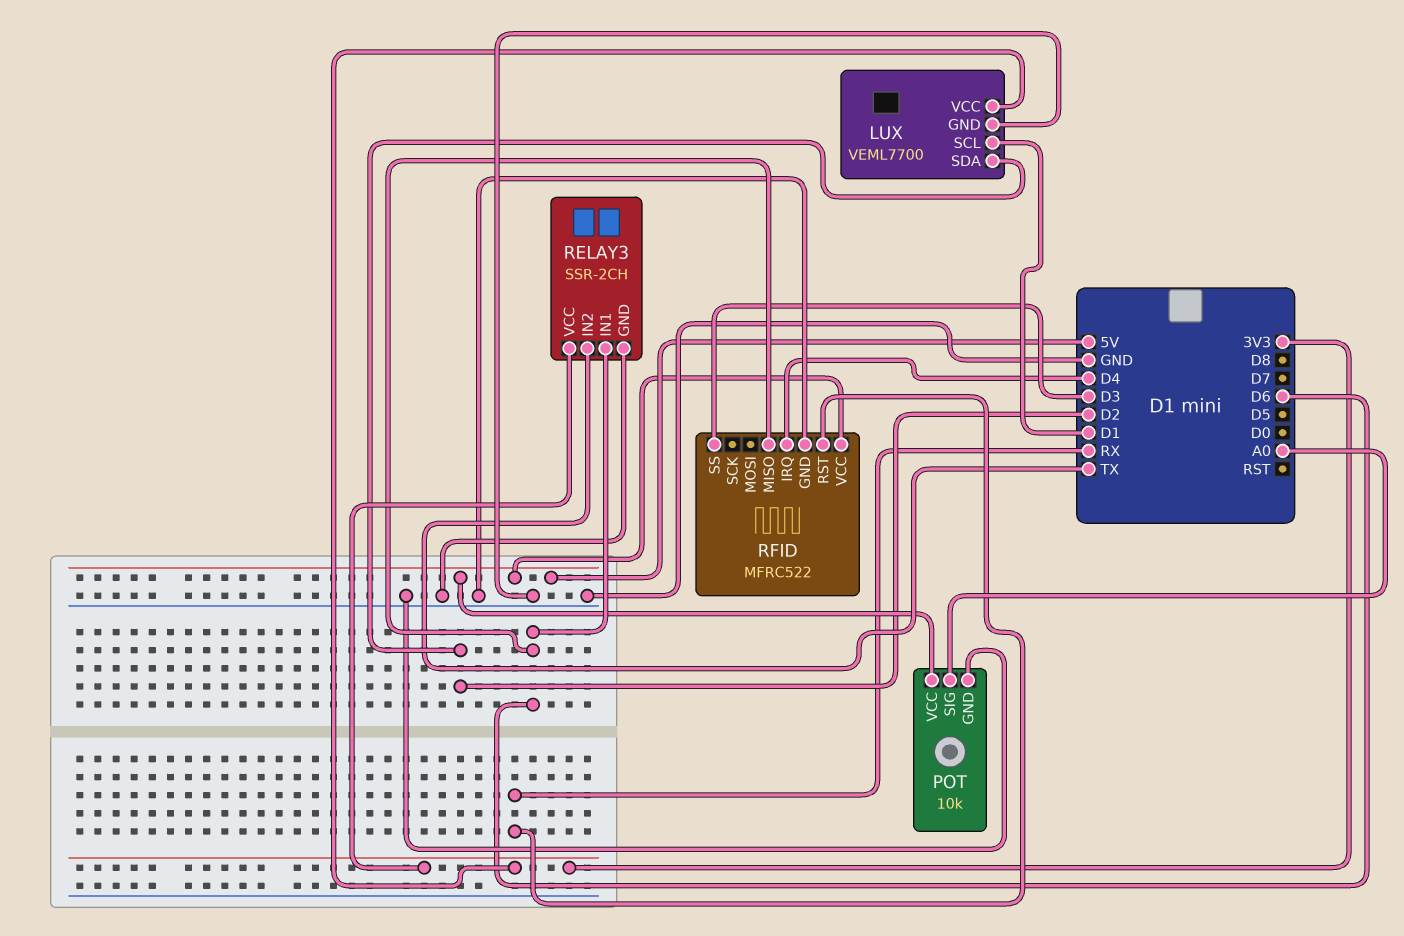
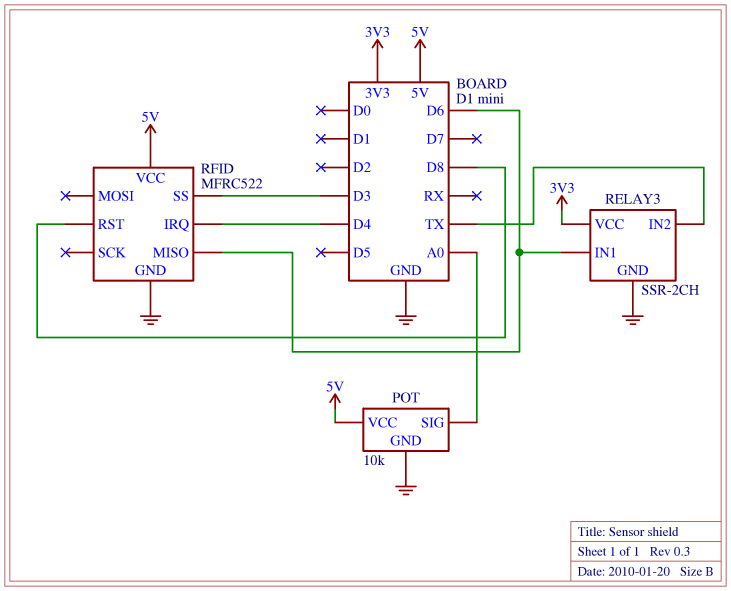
LUX: VEML7700 -> none
LUX pin GND: GND -> none
LUX pin SCL: D1 -> none
LUX pin SDA: D2 -> none
LUX pin VCC: 3V3 -> none
RFID pin RST: RX -> D8

